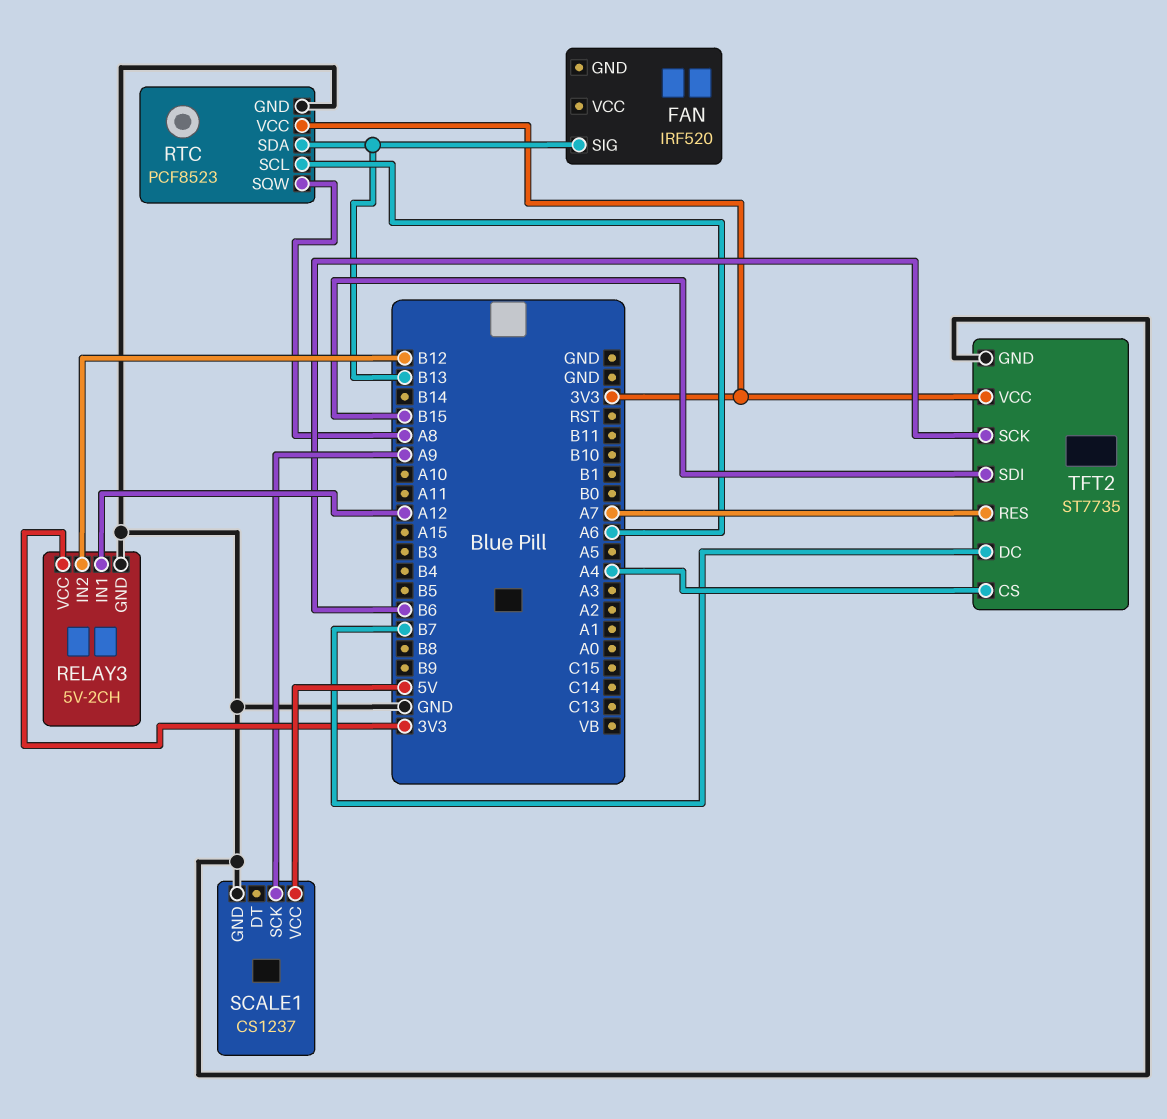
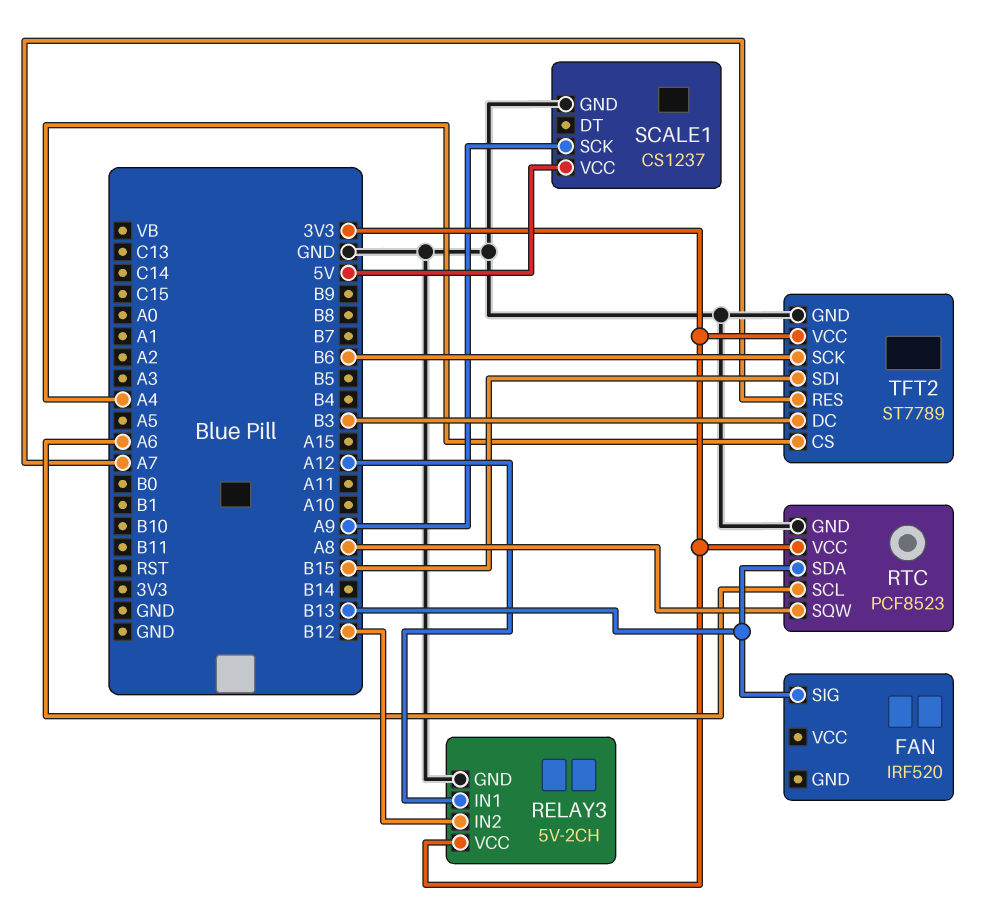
TFT2: ST7735 -> ST7789
TFT2 pin DC: B7 -> B3

